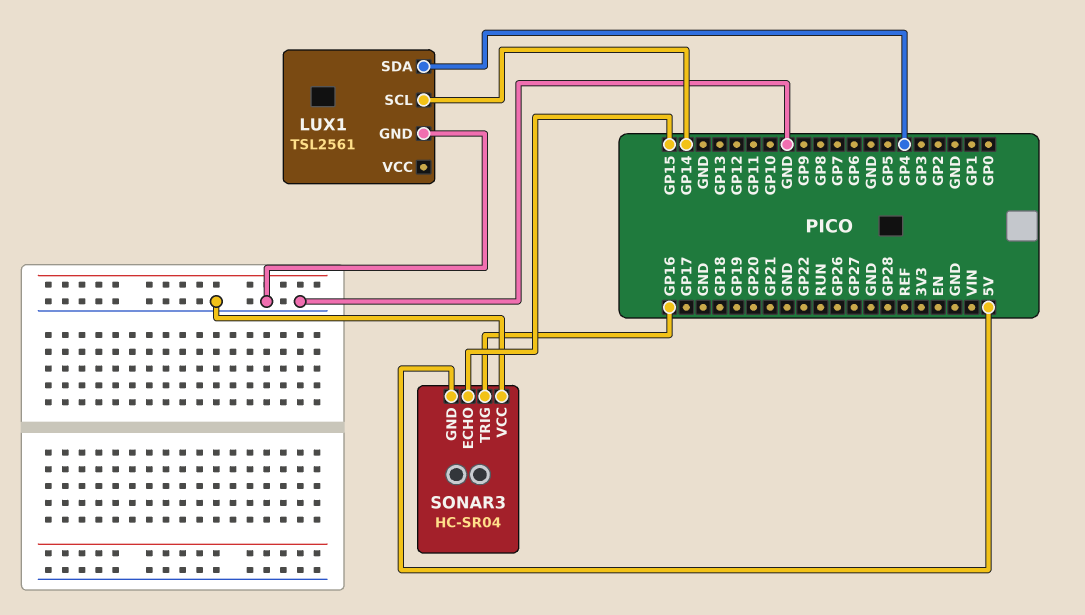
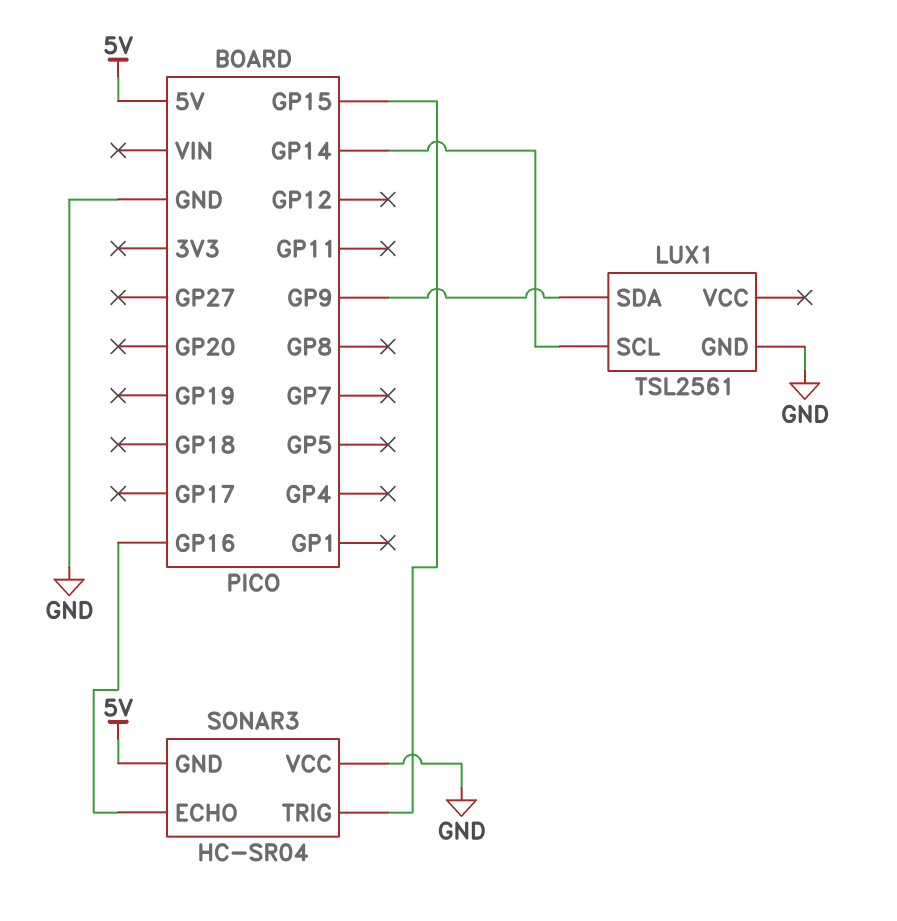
LUX1 pin SDA: GP4 -> GP9
SONAR3 pin ECHO: GP15 -> GP16
SONAR3 pin TRIG: GP16 -> GP15

